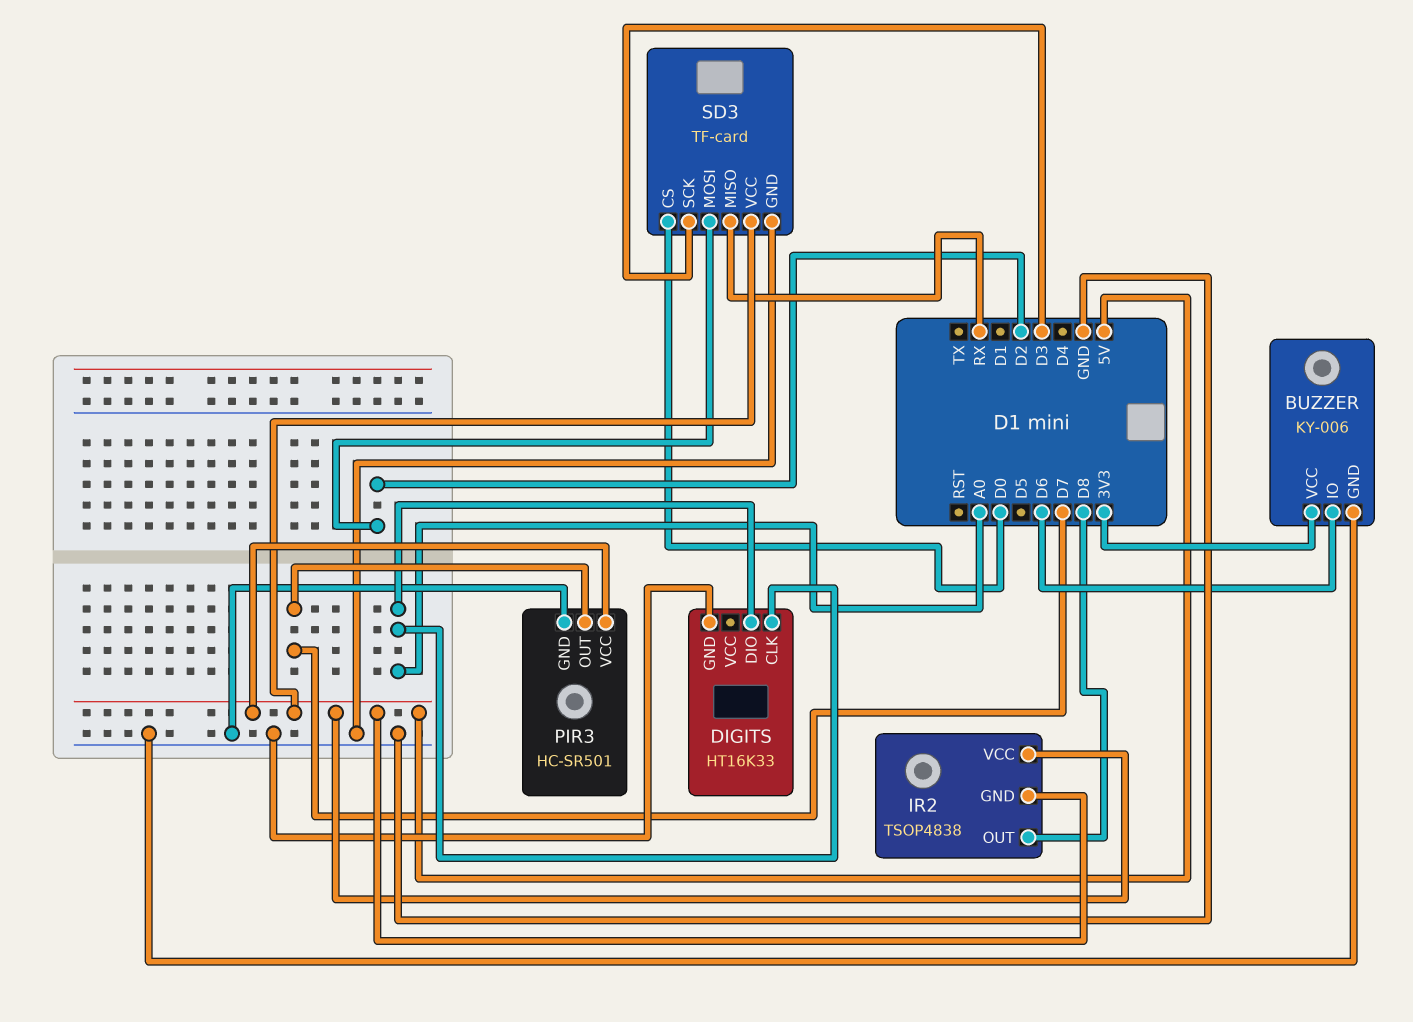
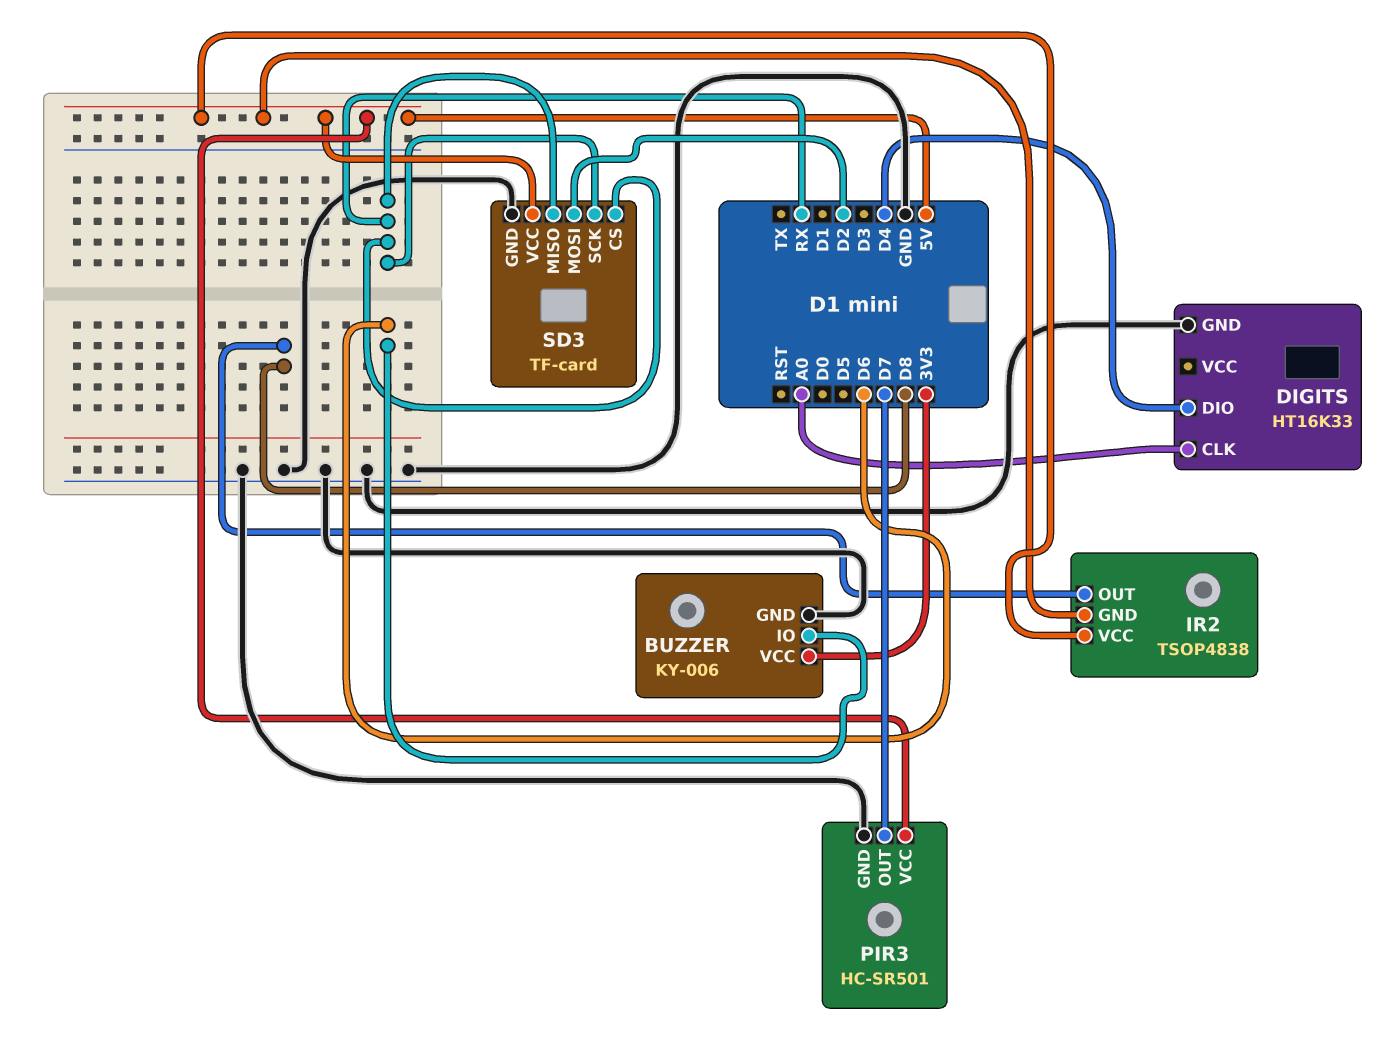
DIGITS pin DIO: A0 -> D4
SD3 pin CS: D0 -> RX
SD3 pin SCK: D3 -> RX

